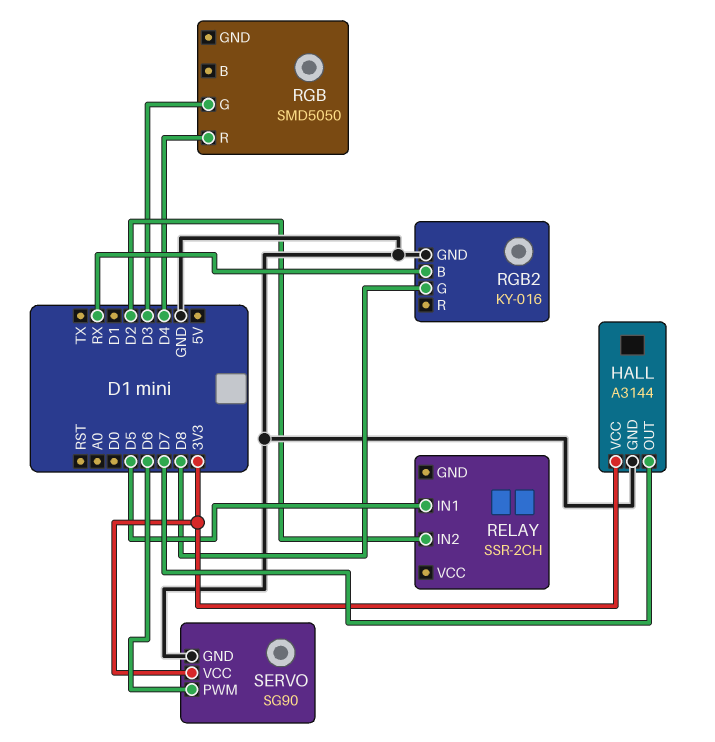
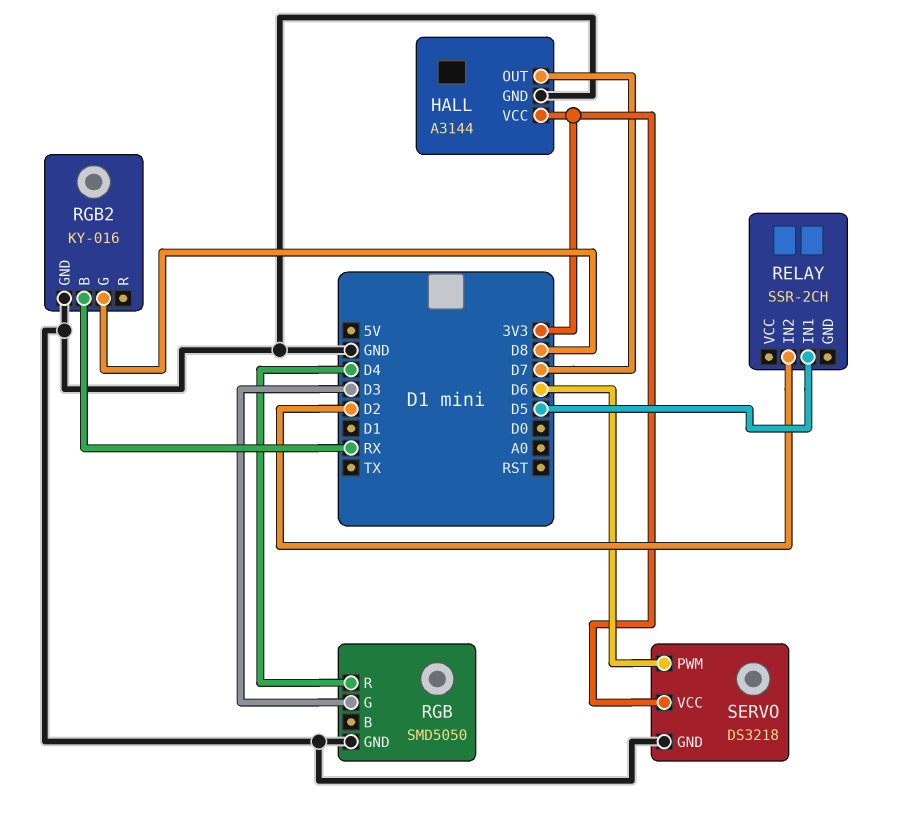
RGB pin GND: none -> GND
SERVO: SG90 -> DS3218

